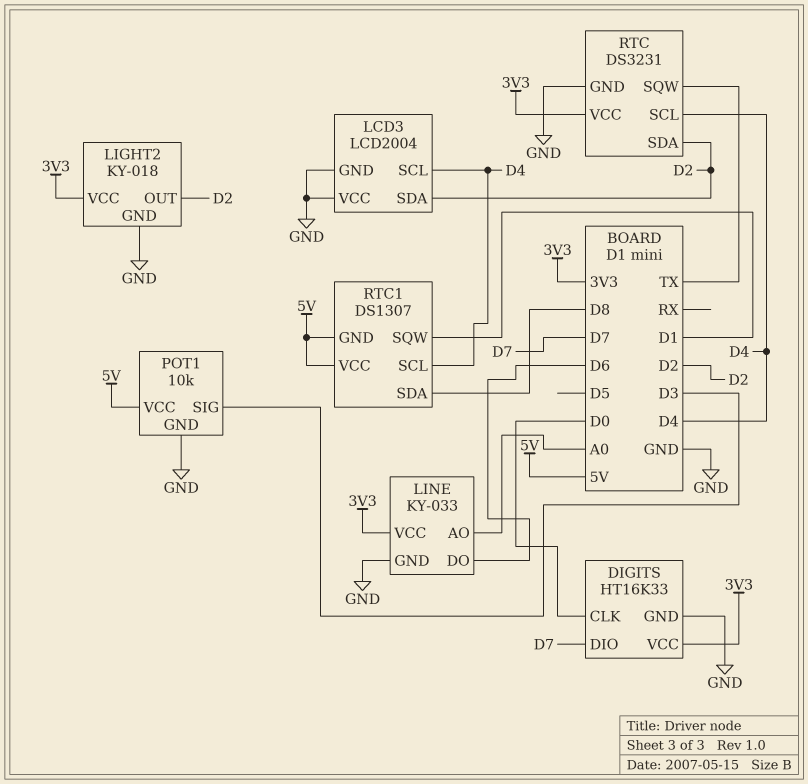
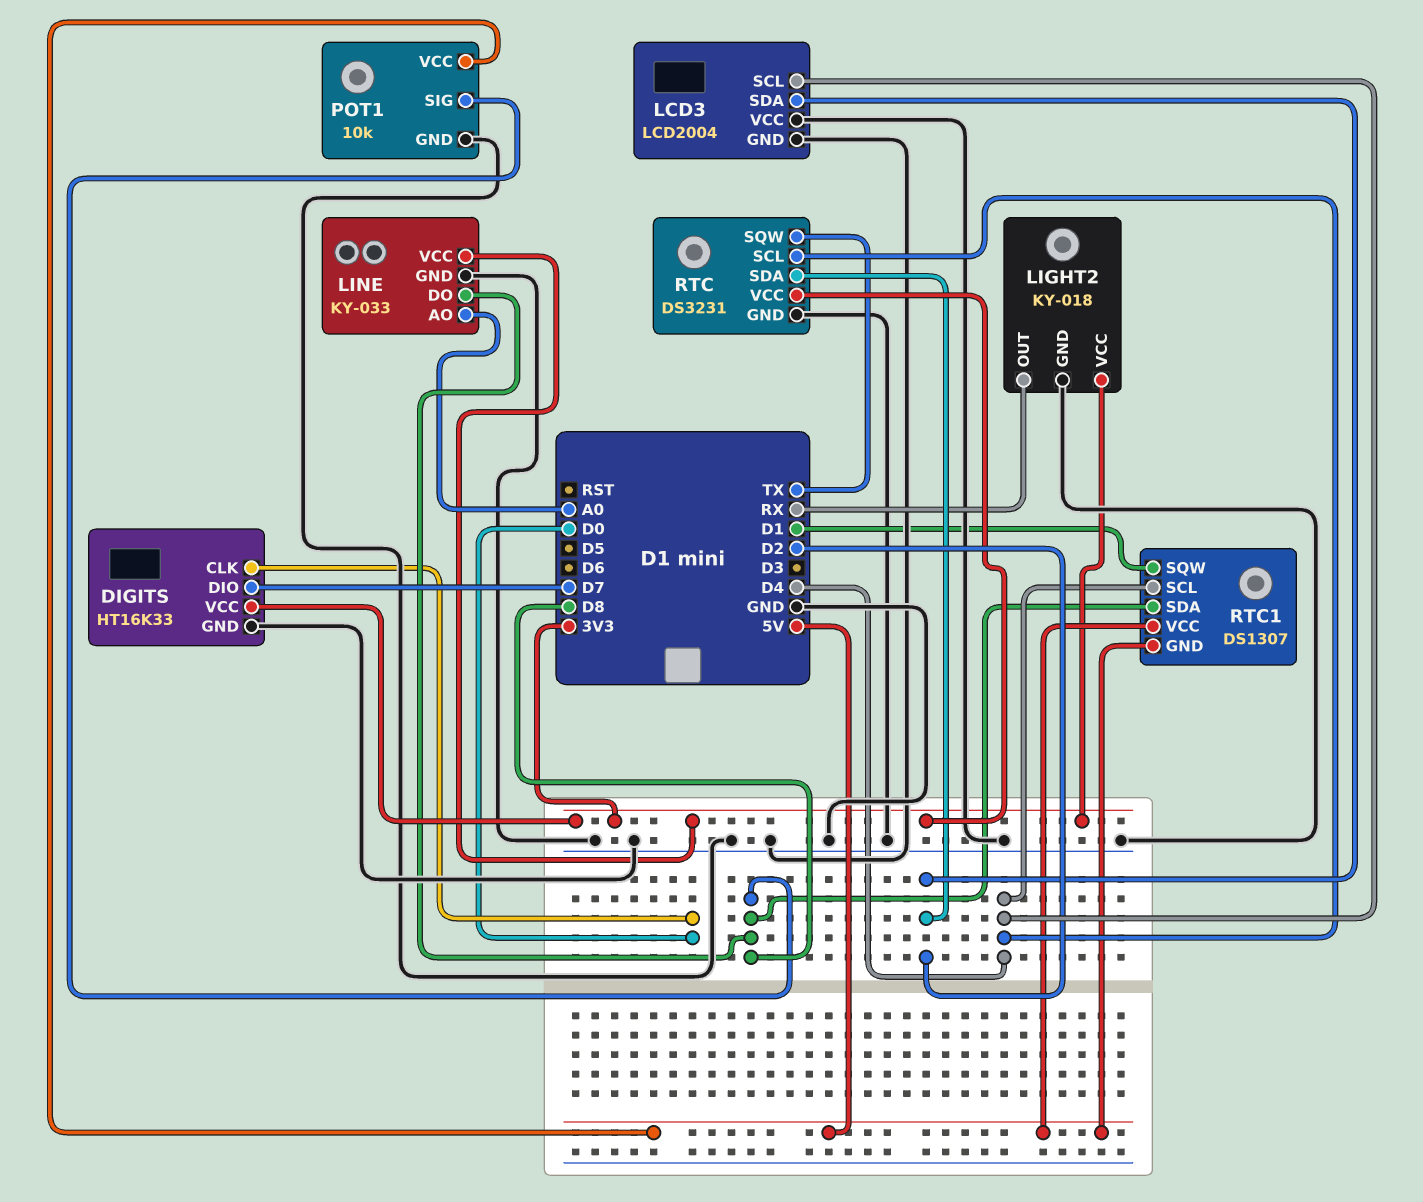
LIGHT2 pin OUT: D2 -> RX
LINE pin DO: D6 -> D8
POT1 pin SIG: D3 -> D8

